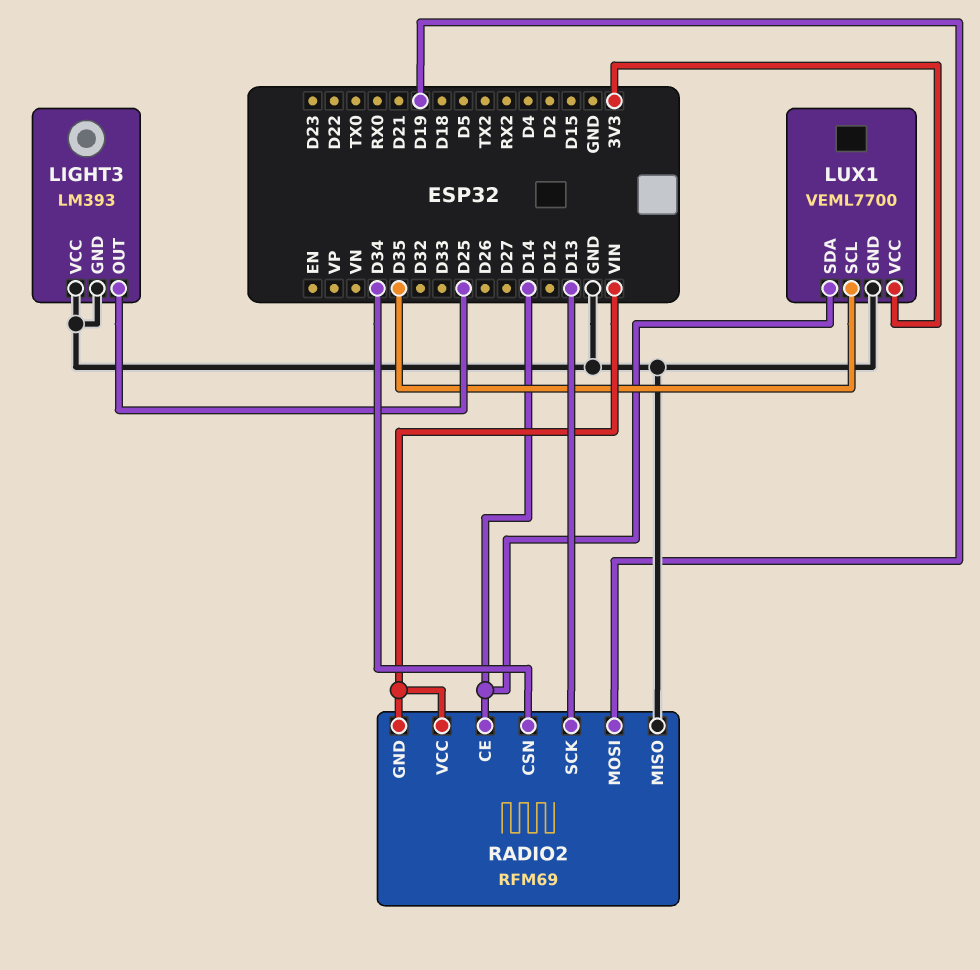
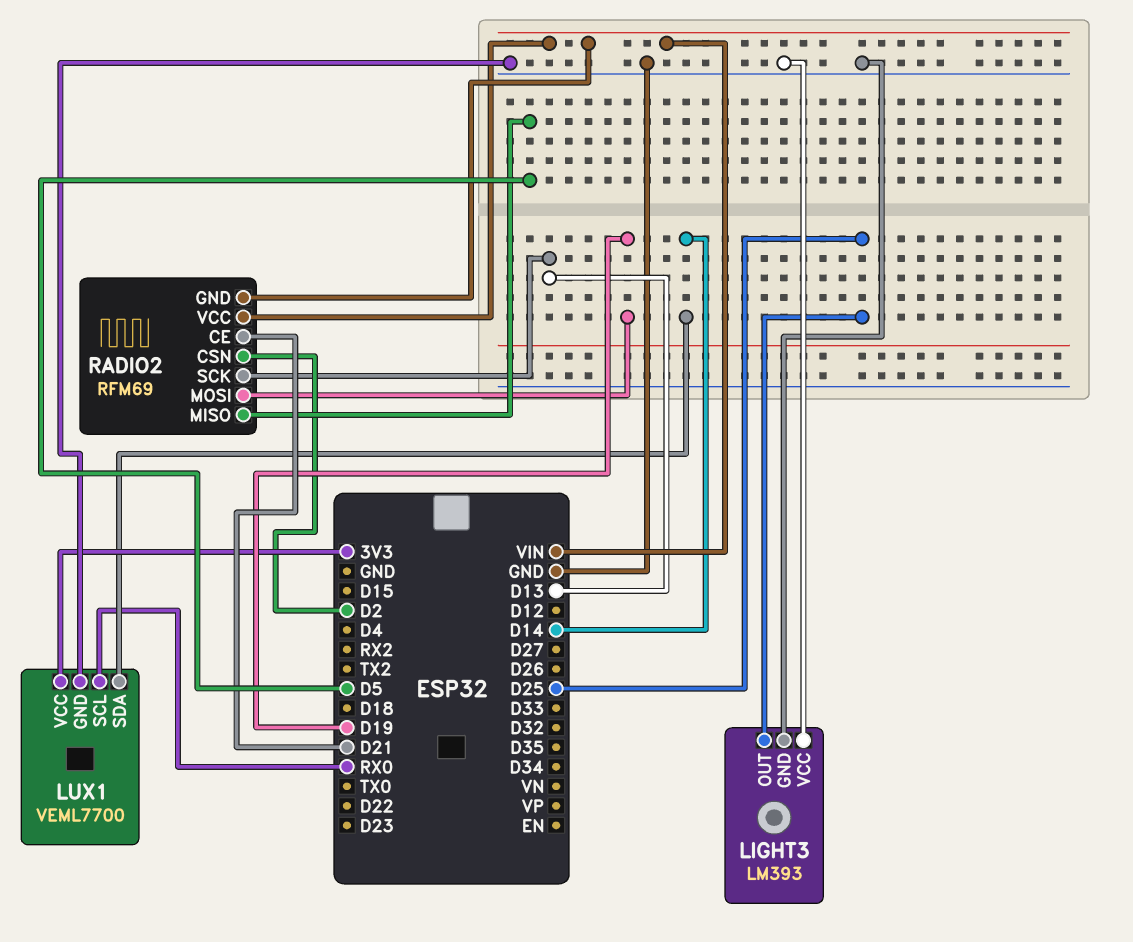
LUX1 pin SCL: D35 -> RX0
RADIO2 pin CE: D14 -> D21
RADIO2 pin CSN: D34 -> D2
RADIO2 pin MISO: GND -> D5

